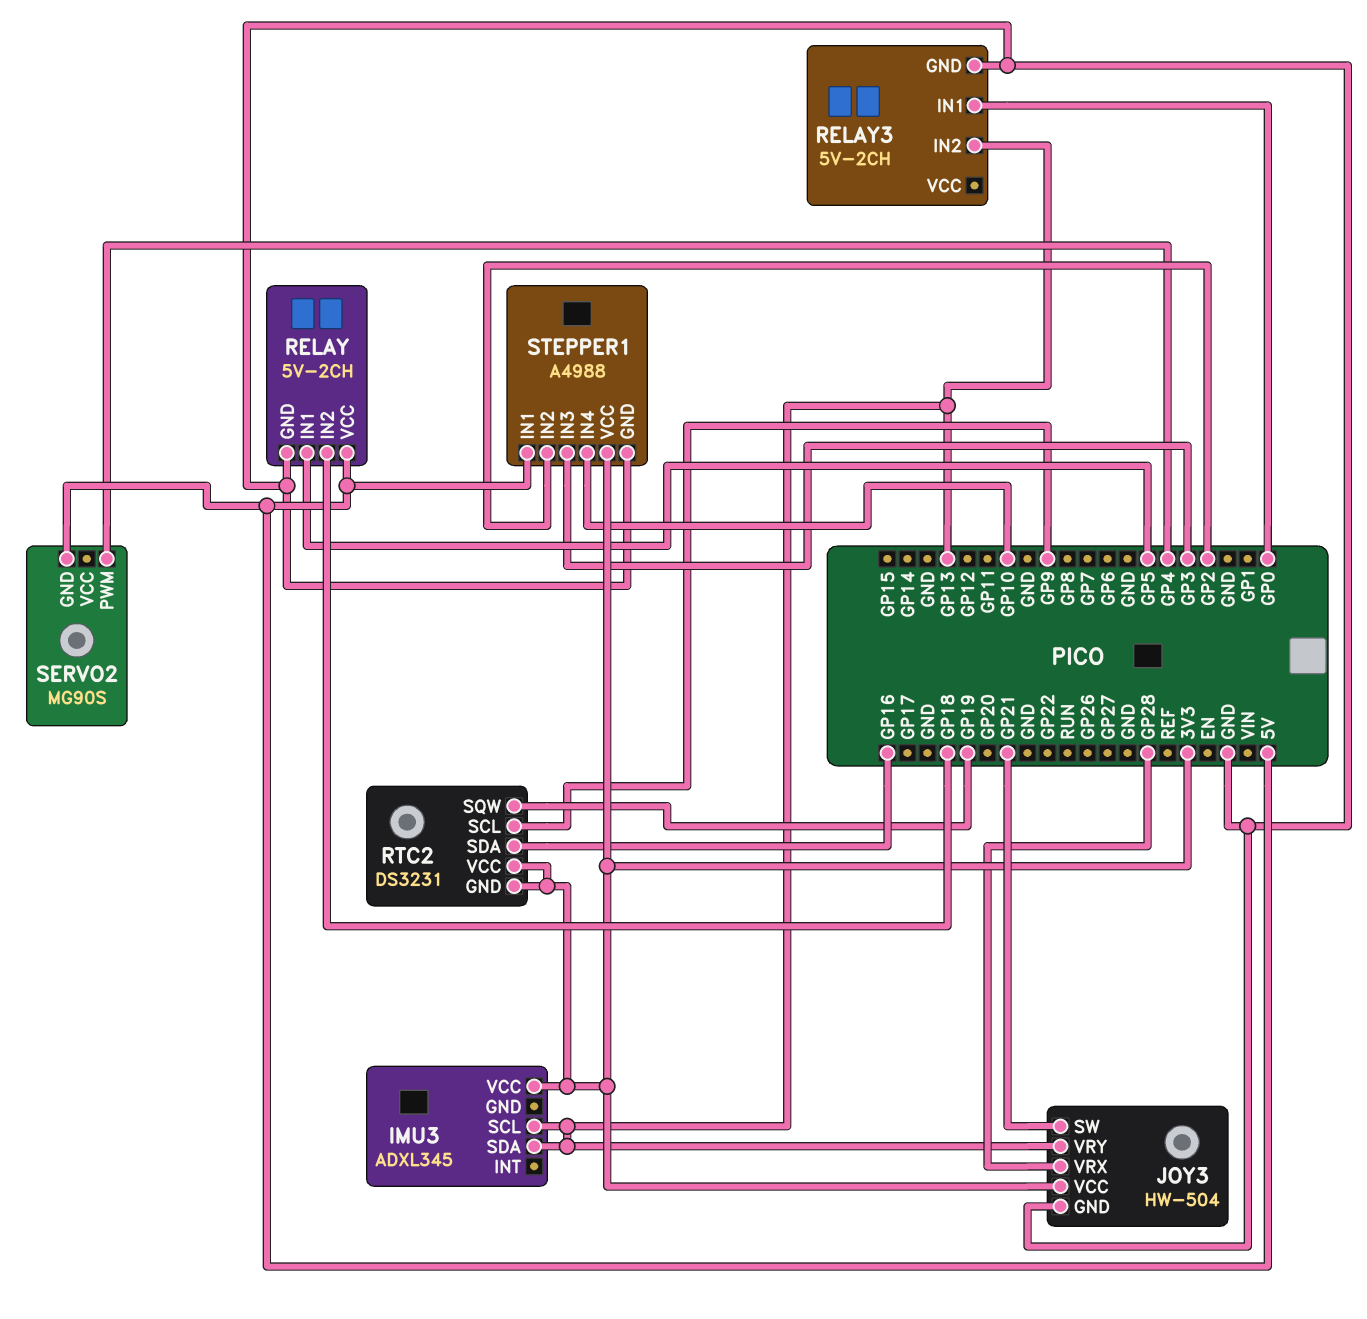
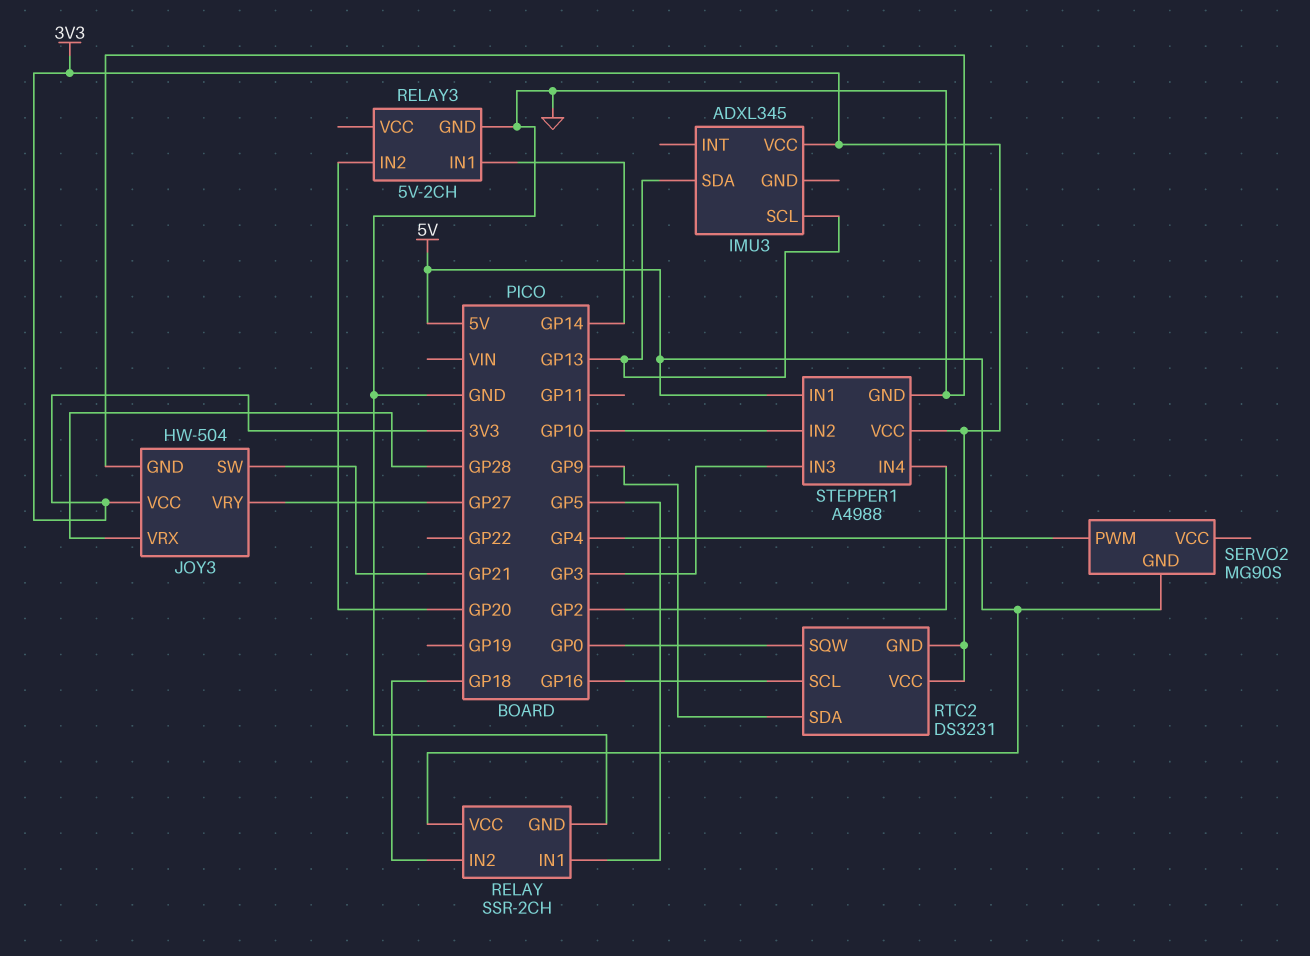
JOY3 pin VRY: GP13 -> GP27
RELAY: 5V-2CH -> SSR-2CH
RELAY3 pin IN1: GP0 -> GP14
RELAY3 pin IN2: GP13 -> GP20
RTC2 pin SCL: GP9 -> GP16
RTC2 pin SDA: GP16 -> GP9
RTC2 pin SQW: GP19 -> GP0
STEPPER1 pin IN2: GP2 -> GP10
STEPPER1 pin IN4: GP10 -> GP2

